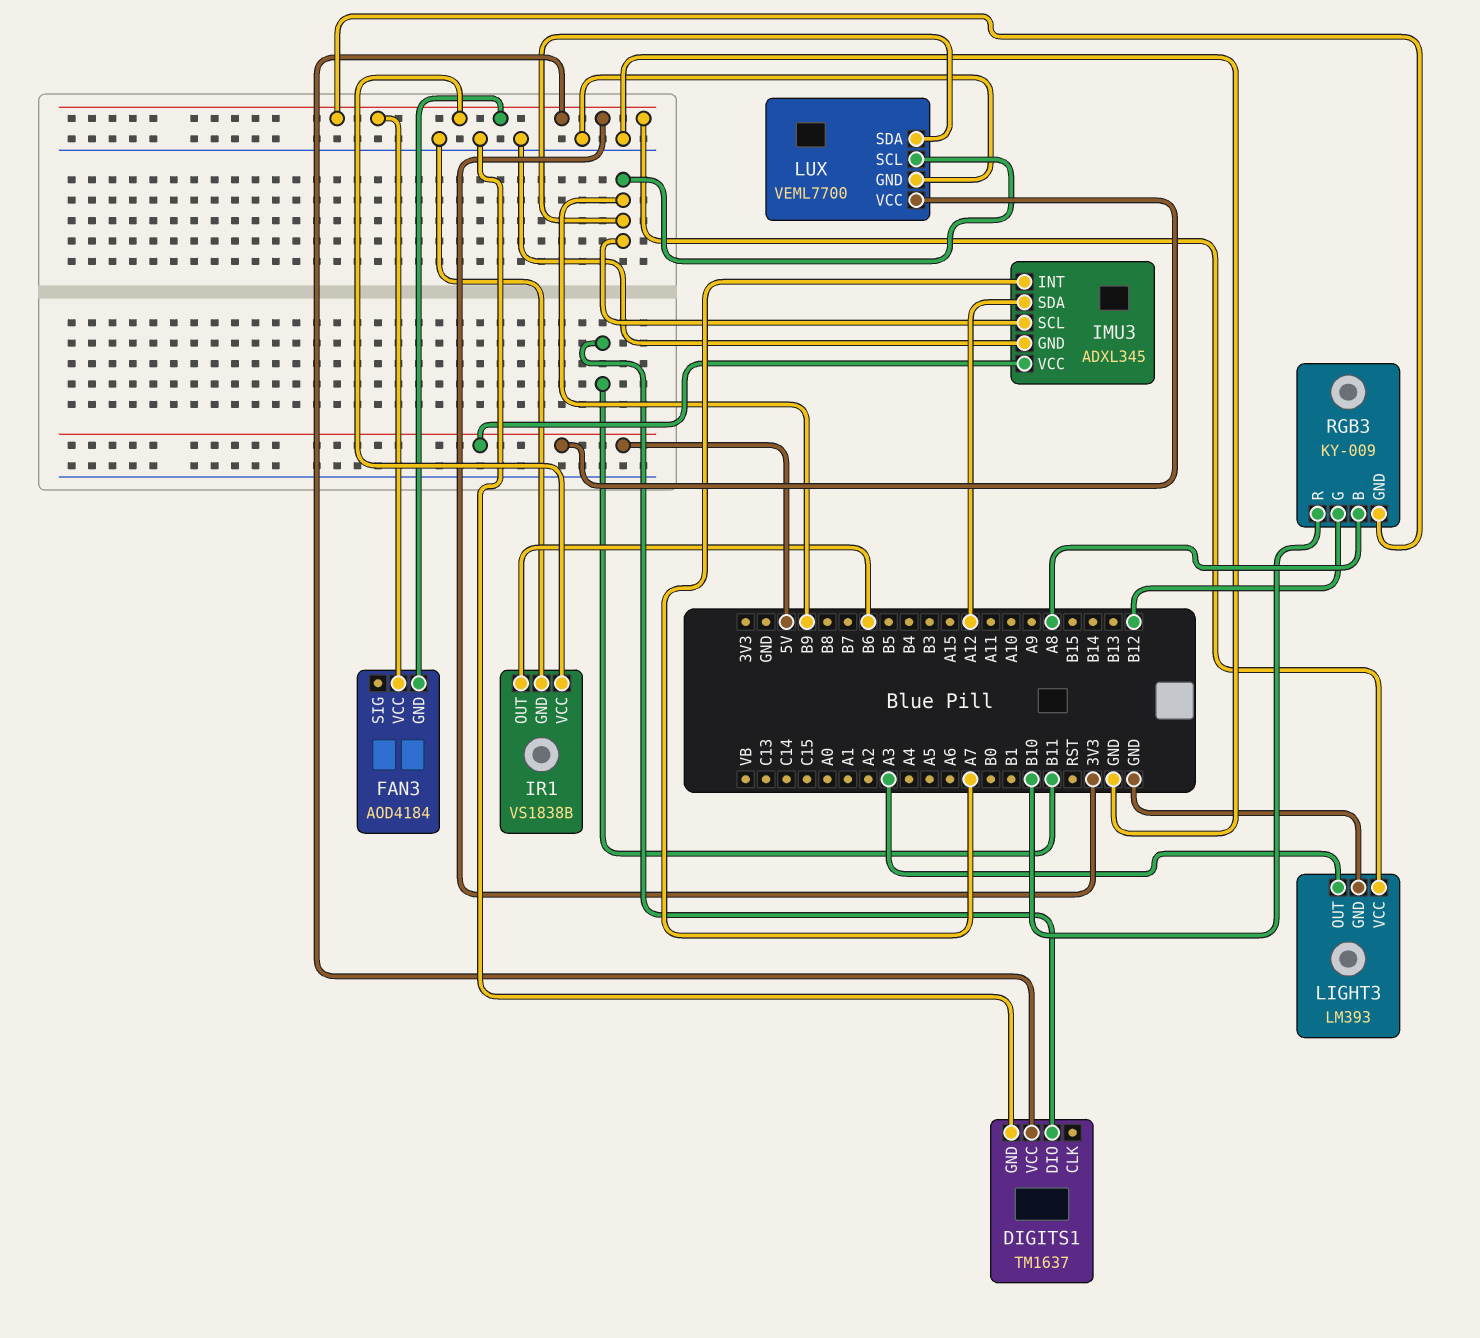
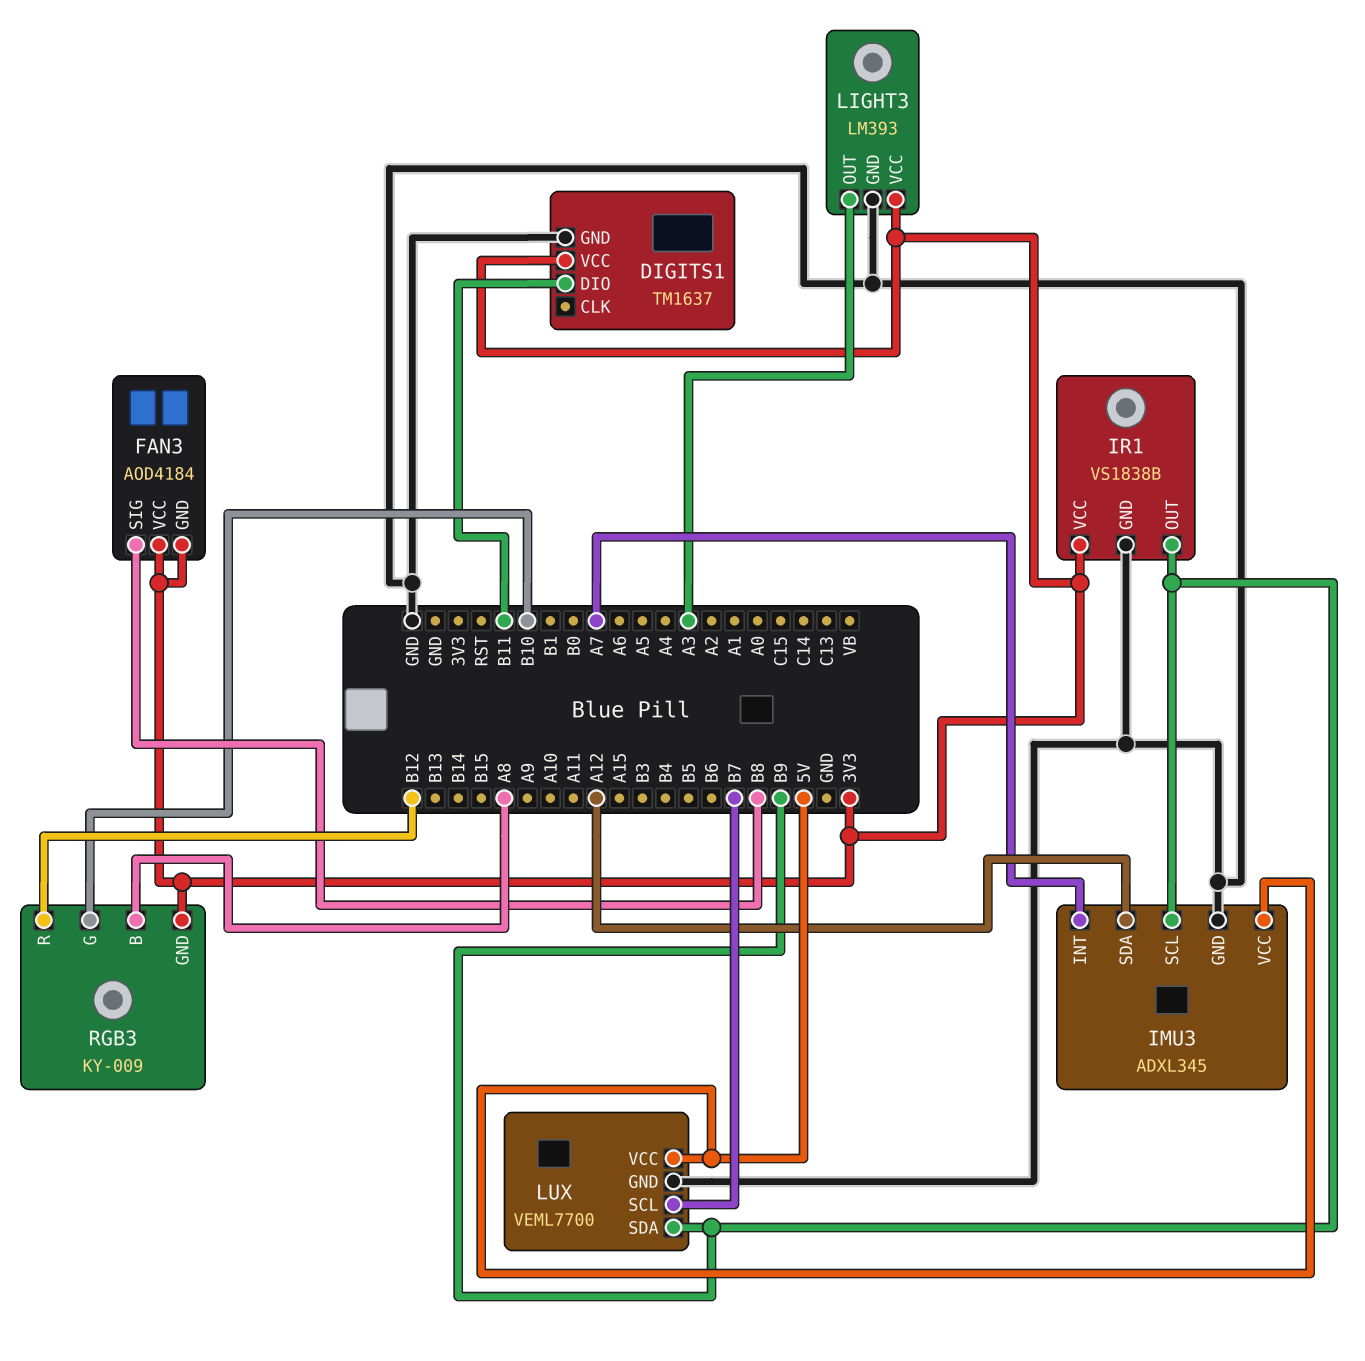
FAN3 pin SIG: none -> B8
IR1 pin OUT: B6 -> B9
LUX pin SCL: B9 -> B7
RGB3 pin G: B12 -> B10
RGB3 pin R: B10 -> B12

